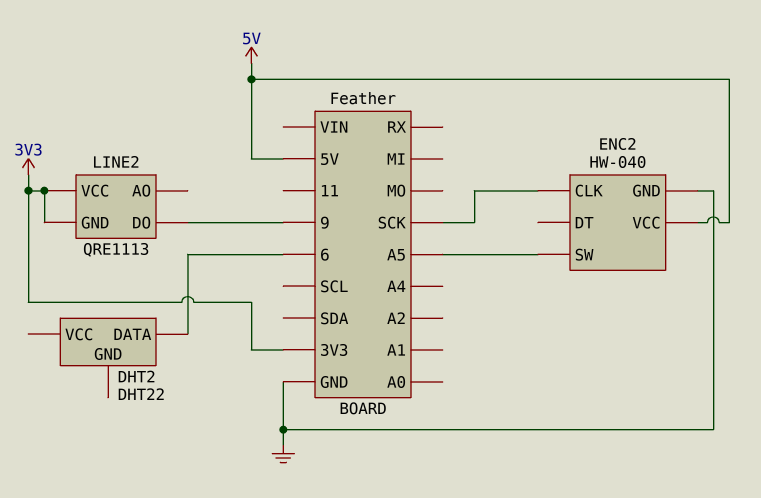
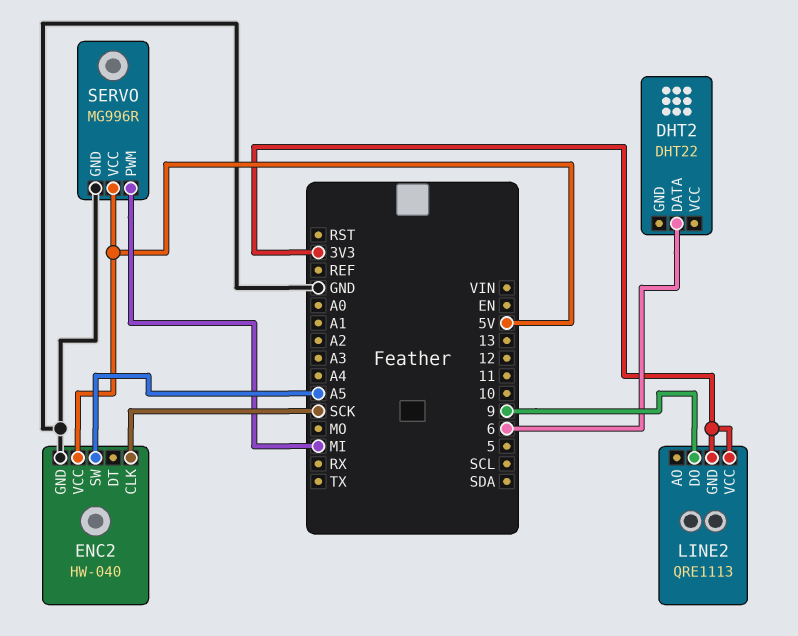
SERVO: none -> MG996R
SERVO pin GND: none -> GND
SERVO pin PWM: none -> MI
SERVO pin VCC: none -> 5V

